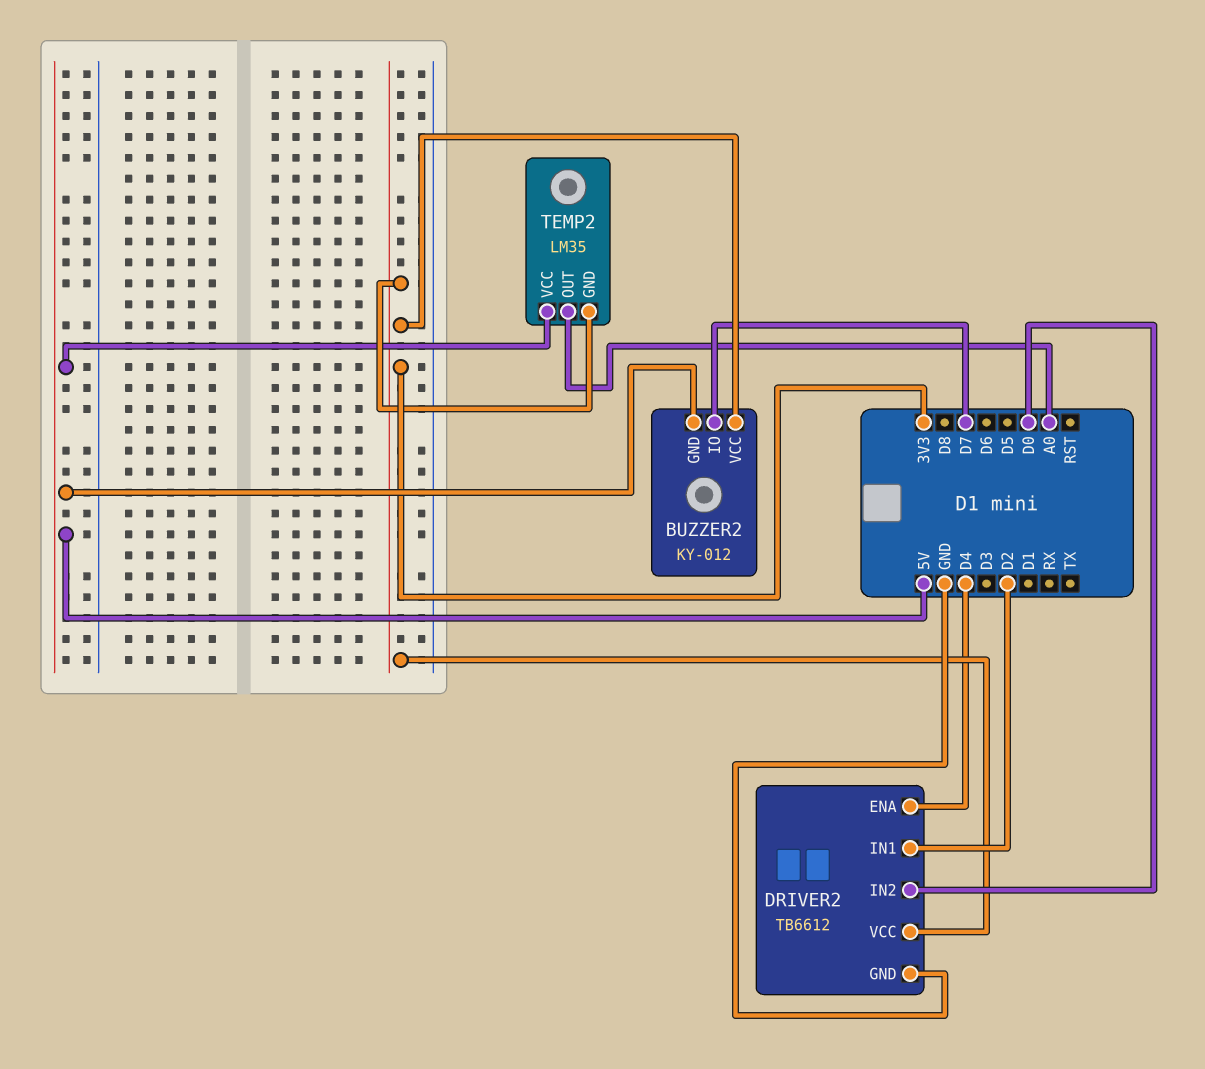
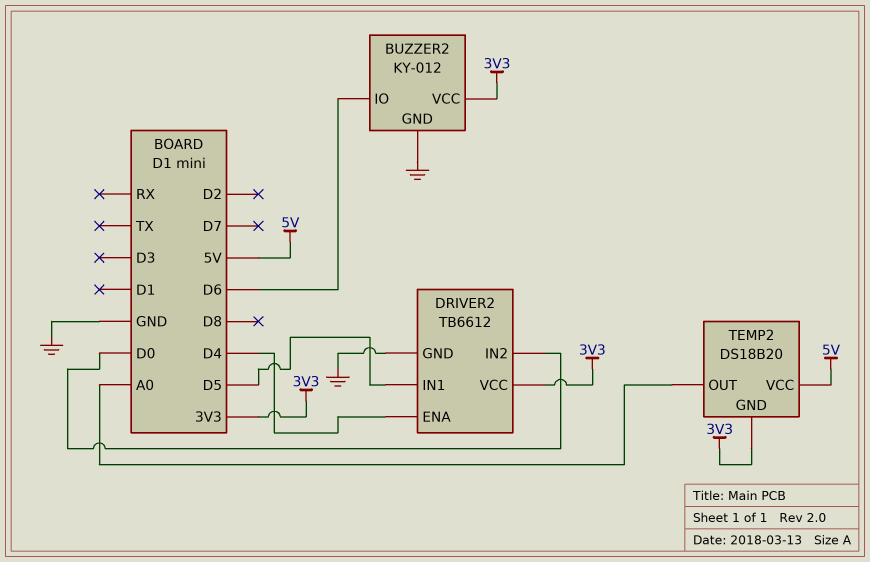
BUZZER2 pin GND: 5V -> GND
BUZZER2 pin IO: D7 -> D6
DRIVER2 pin IN1: D2 -> D5
TEMP2: LM35 -> DS18B20

